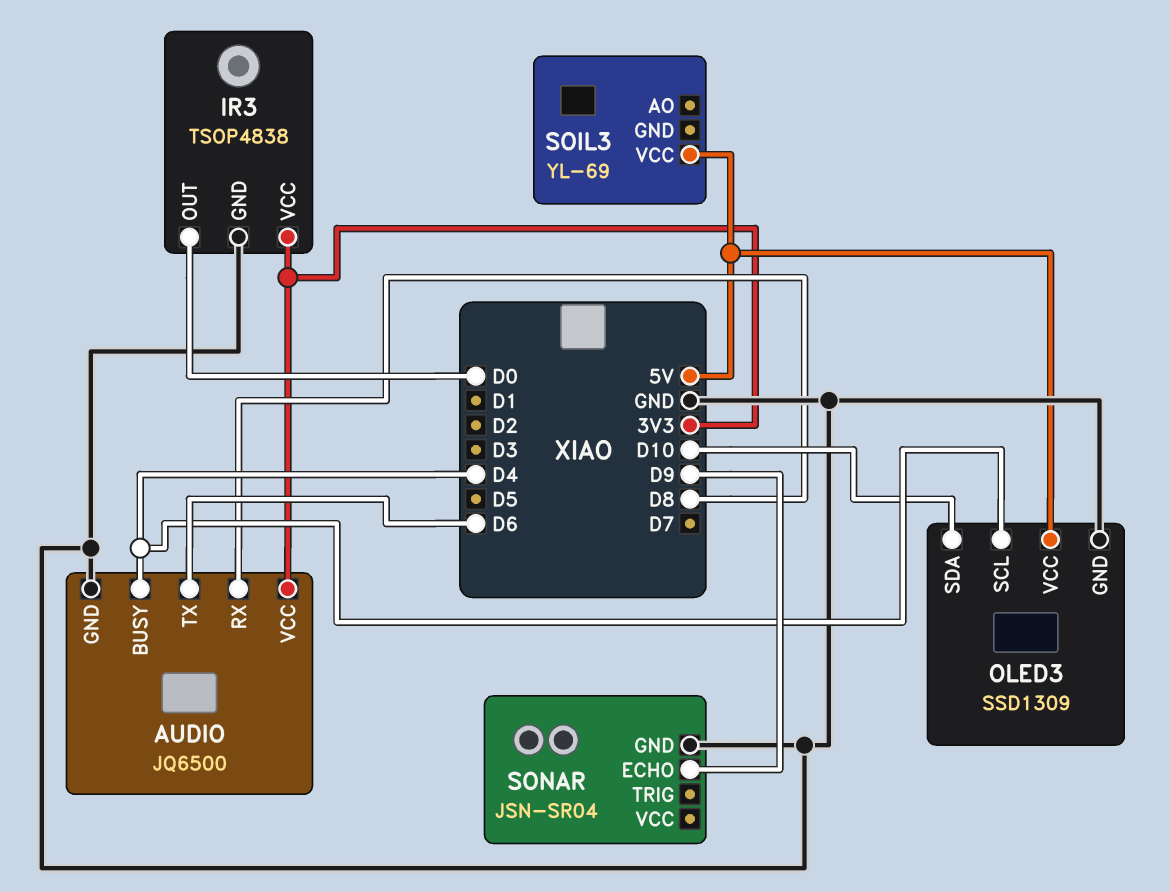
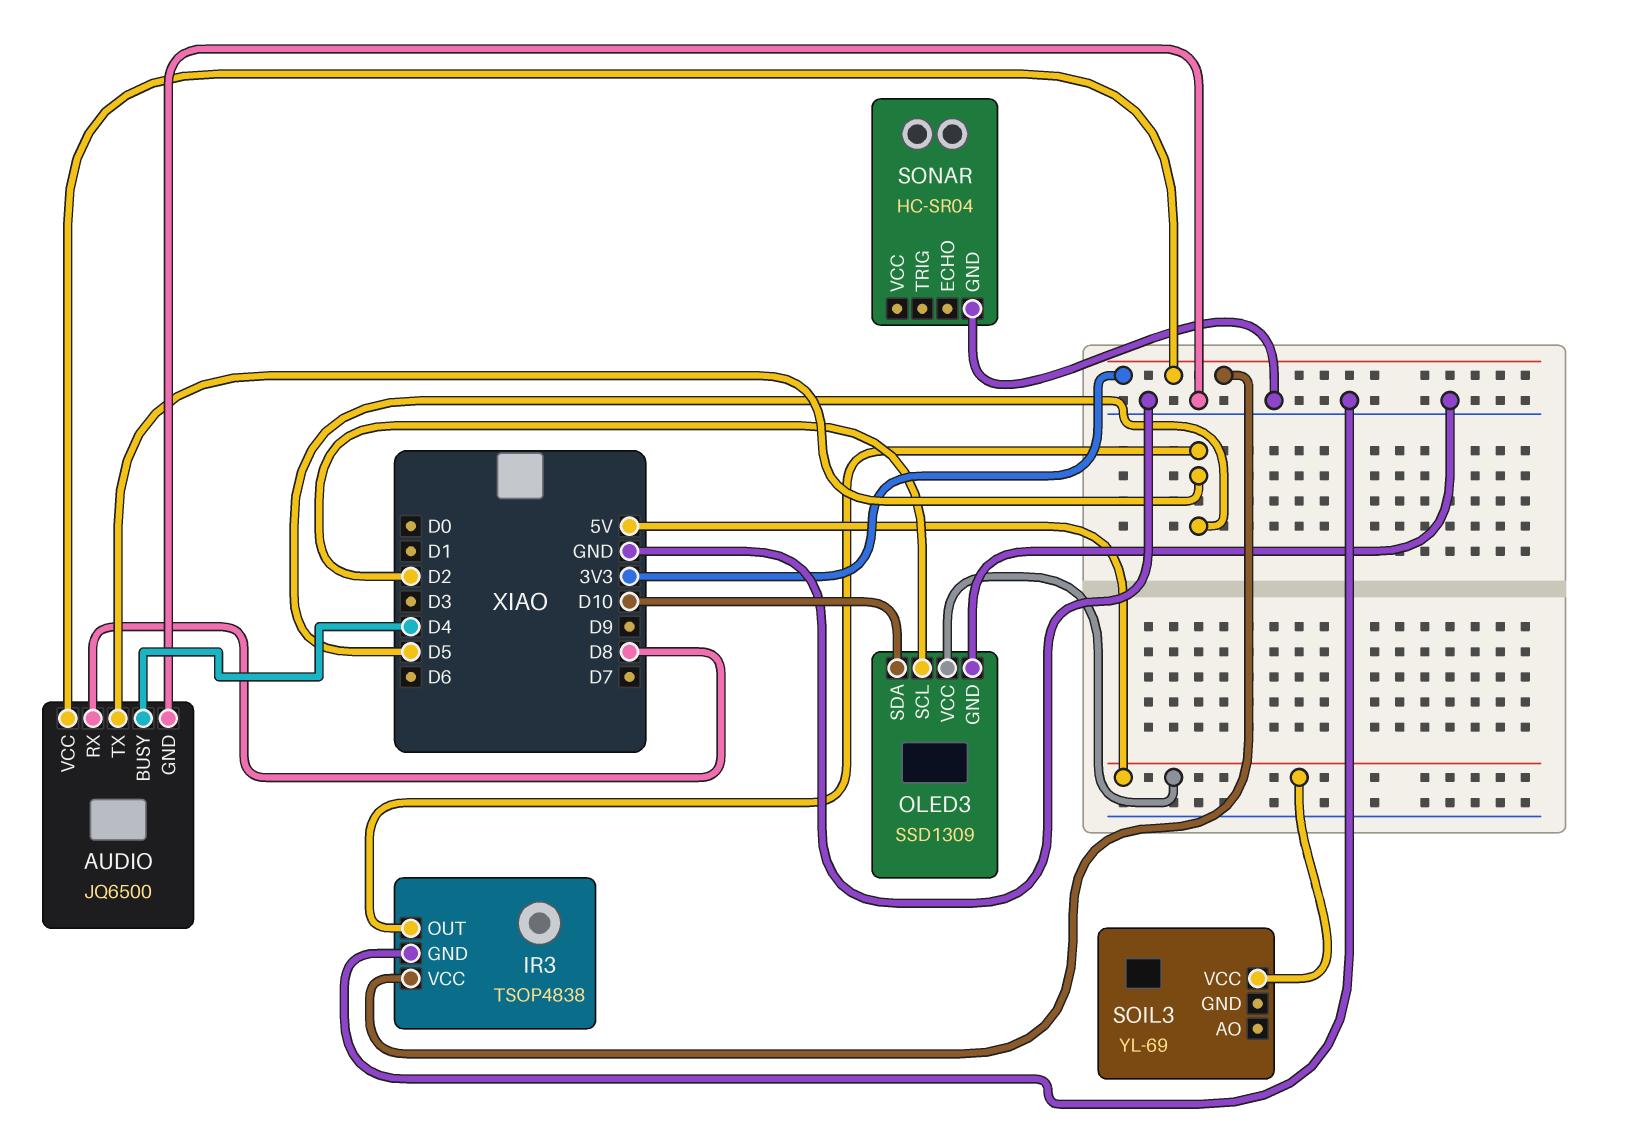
AUDIO pin TX: D6 -> D5
IR3 pin OUT: D0 -> D5
OLED3 pin SCL: D4 -> D2
SONAR: JSN-SR04 -> HC-SR04
SONAR pin ECHO: D9 -> none

